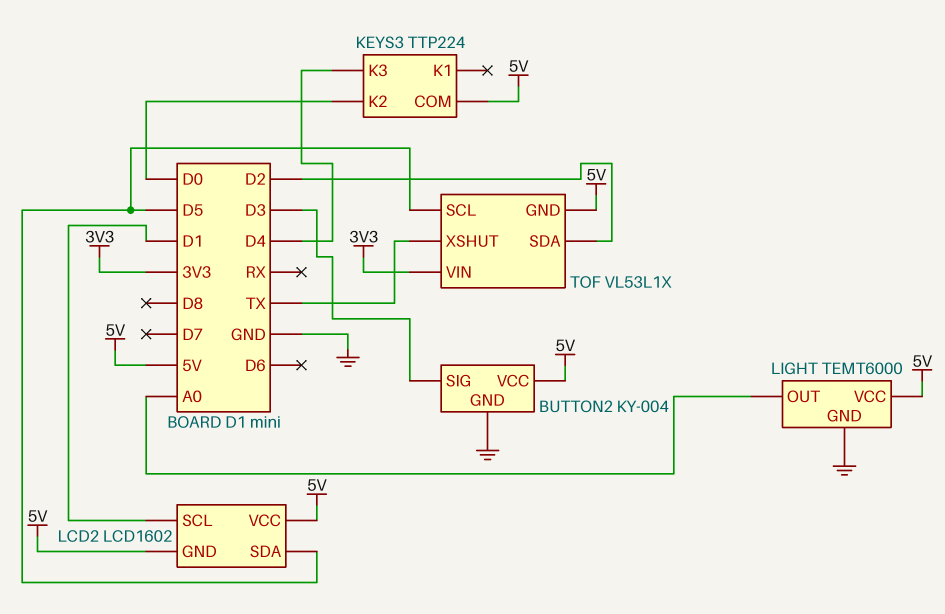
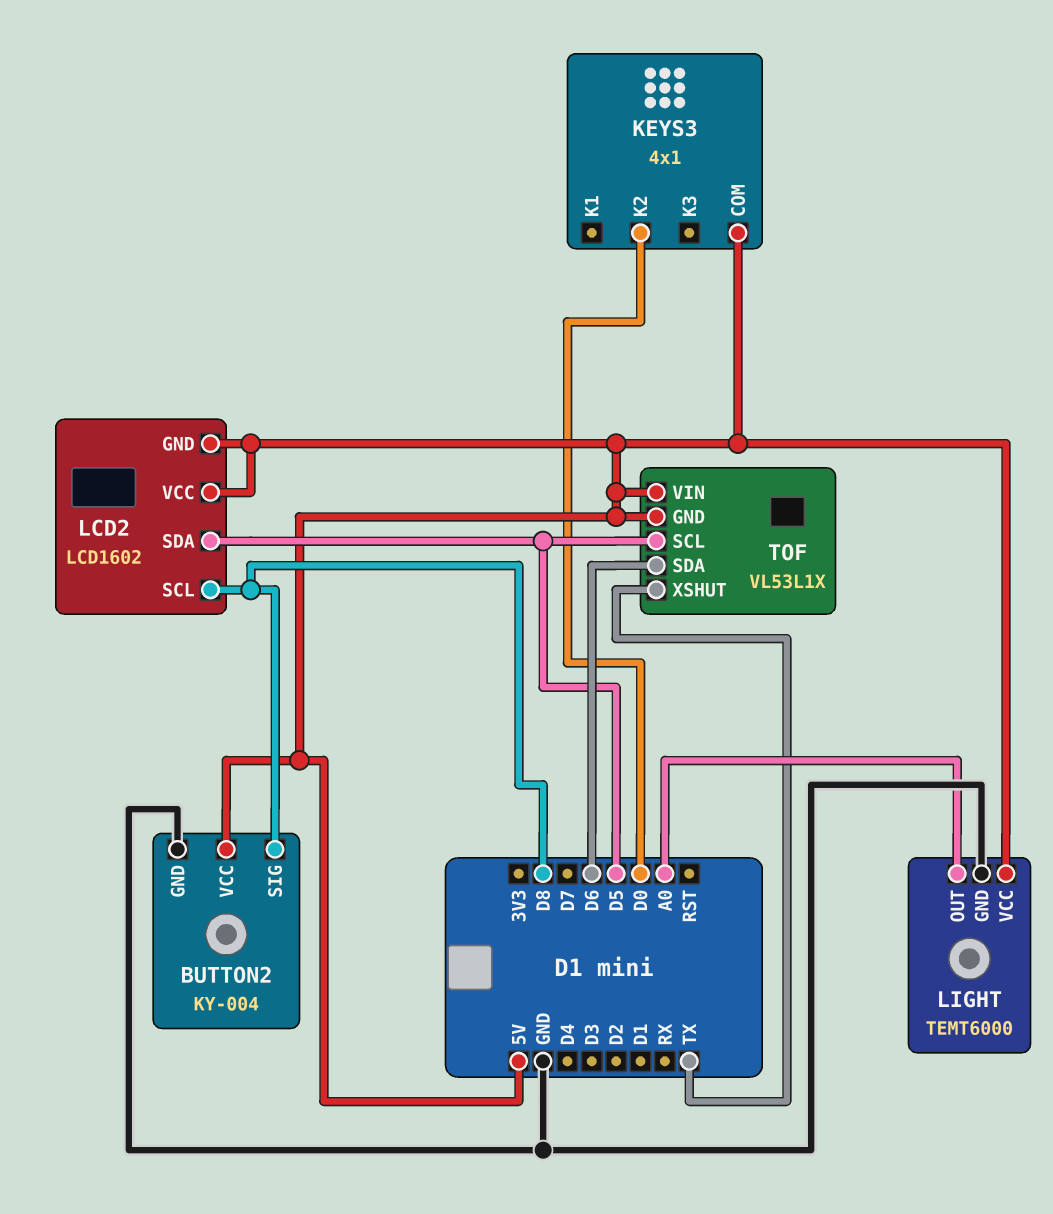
BUTTON2 pin SIG: D3 -> D8
KEYS3: TTP224 -> 4x1
KEYS3 pin K3: D4 -> none
LCD2 pin SCL: D1 -> D8
TOF pin SDA: D2 -> D6
TOF pin VIN: 3V3 -> 5V

